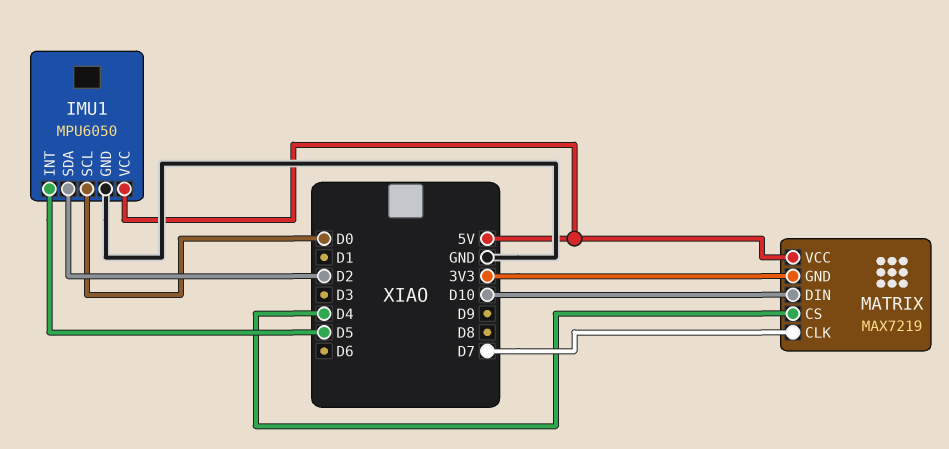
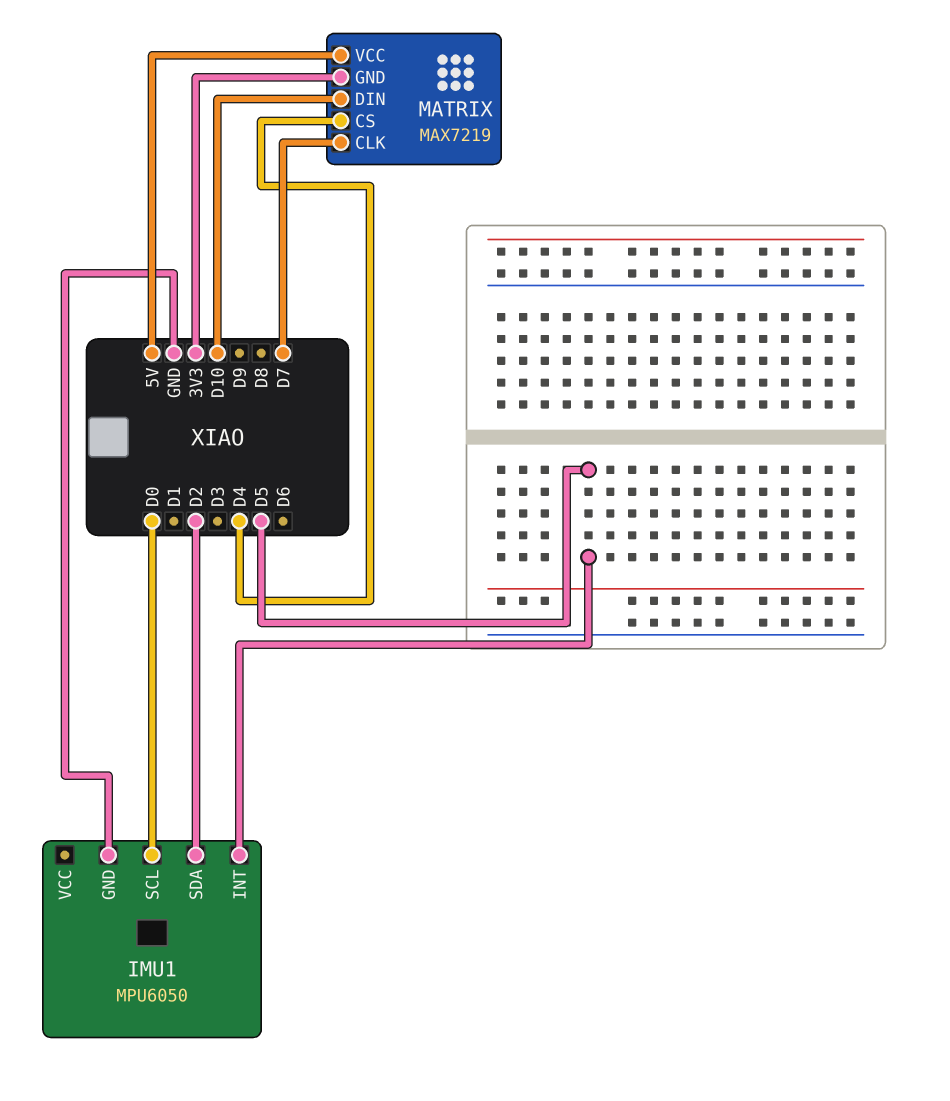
IMU1 pin VCC: 5V -> none

